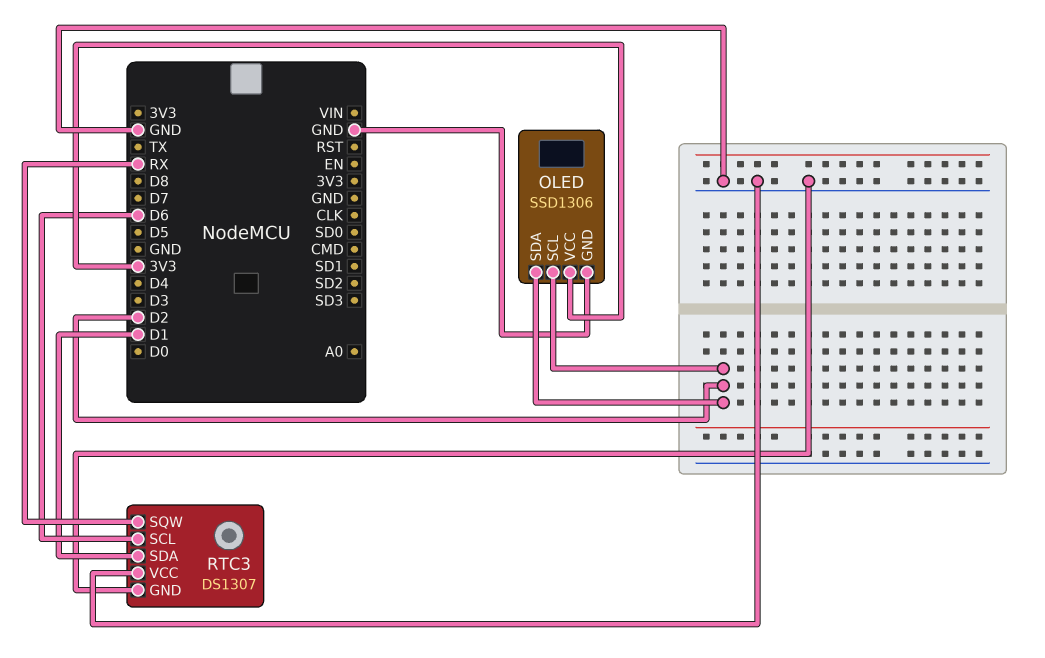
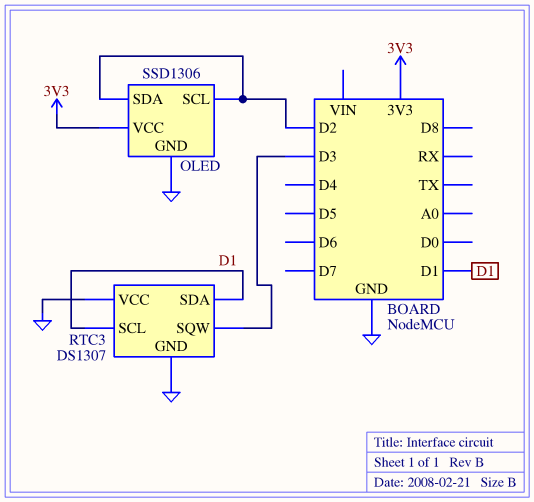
RTC3 pin SCL: D6 -> D1
RTC3 pin SQW: RX -> D3

